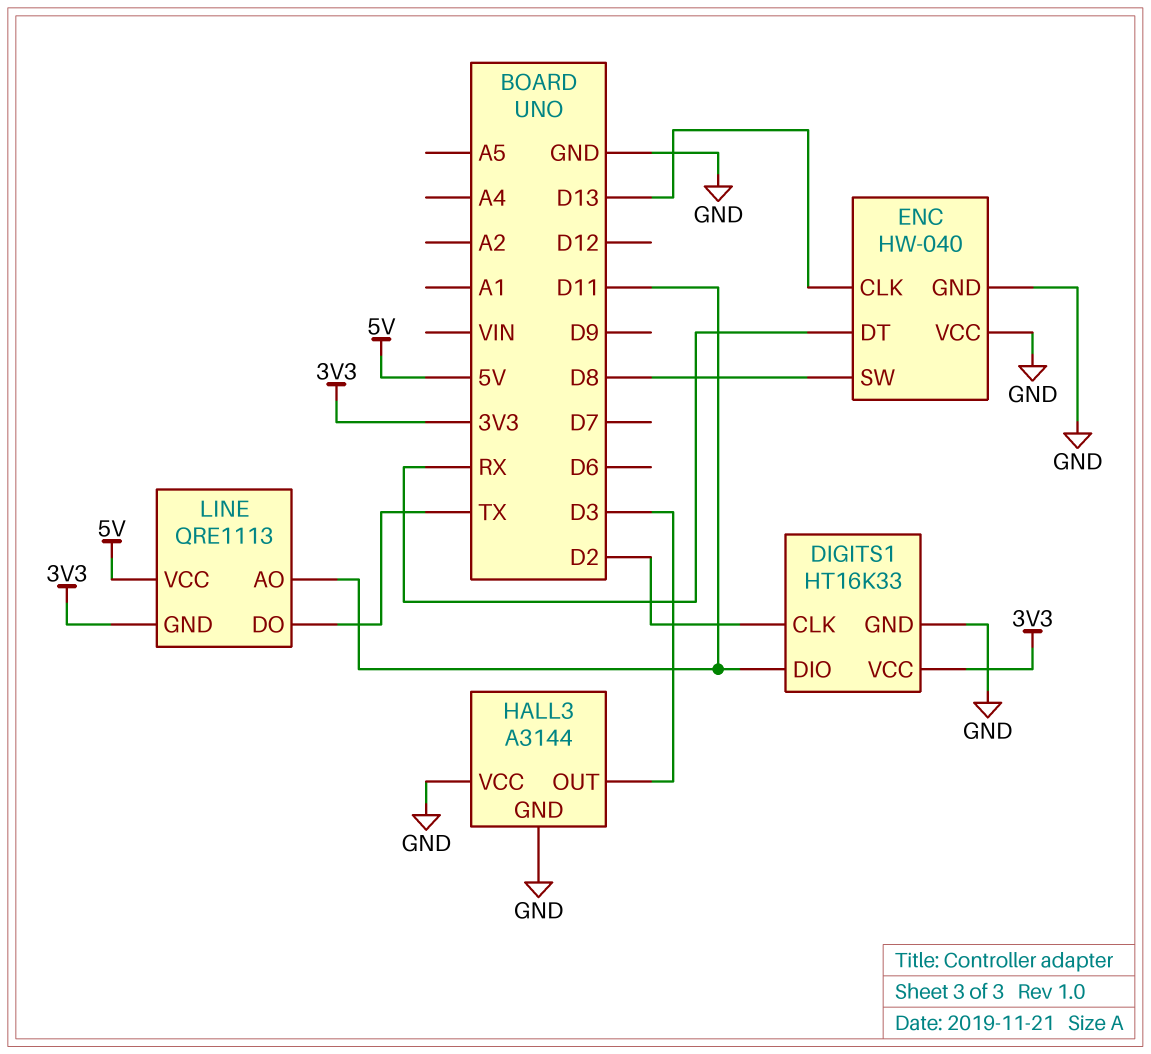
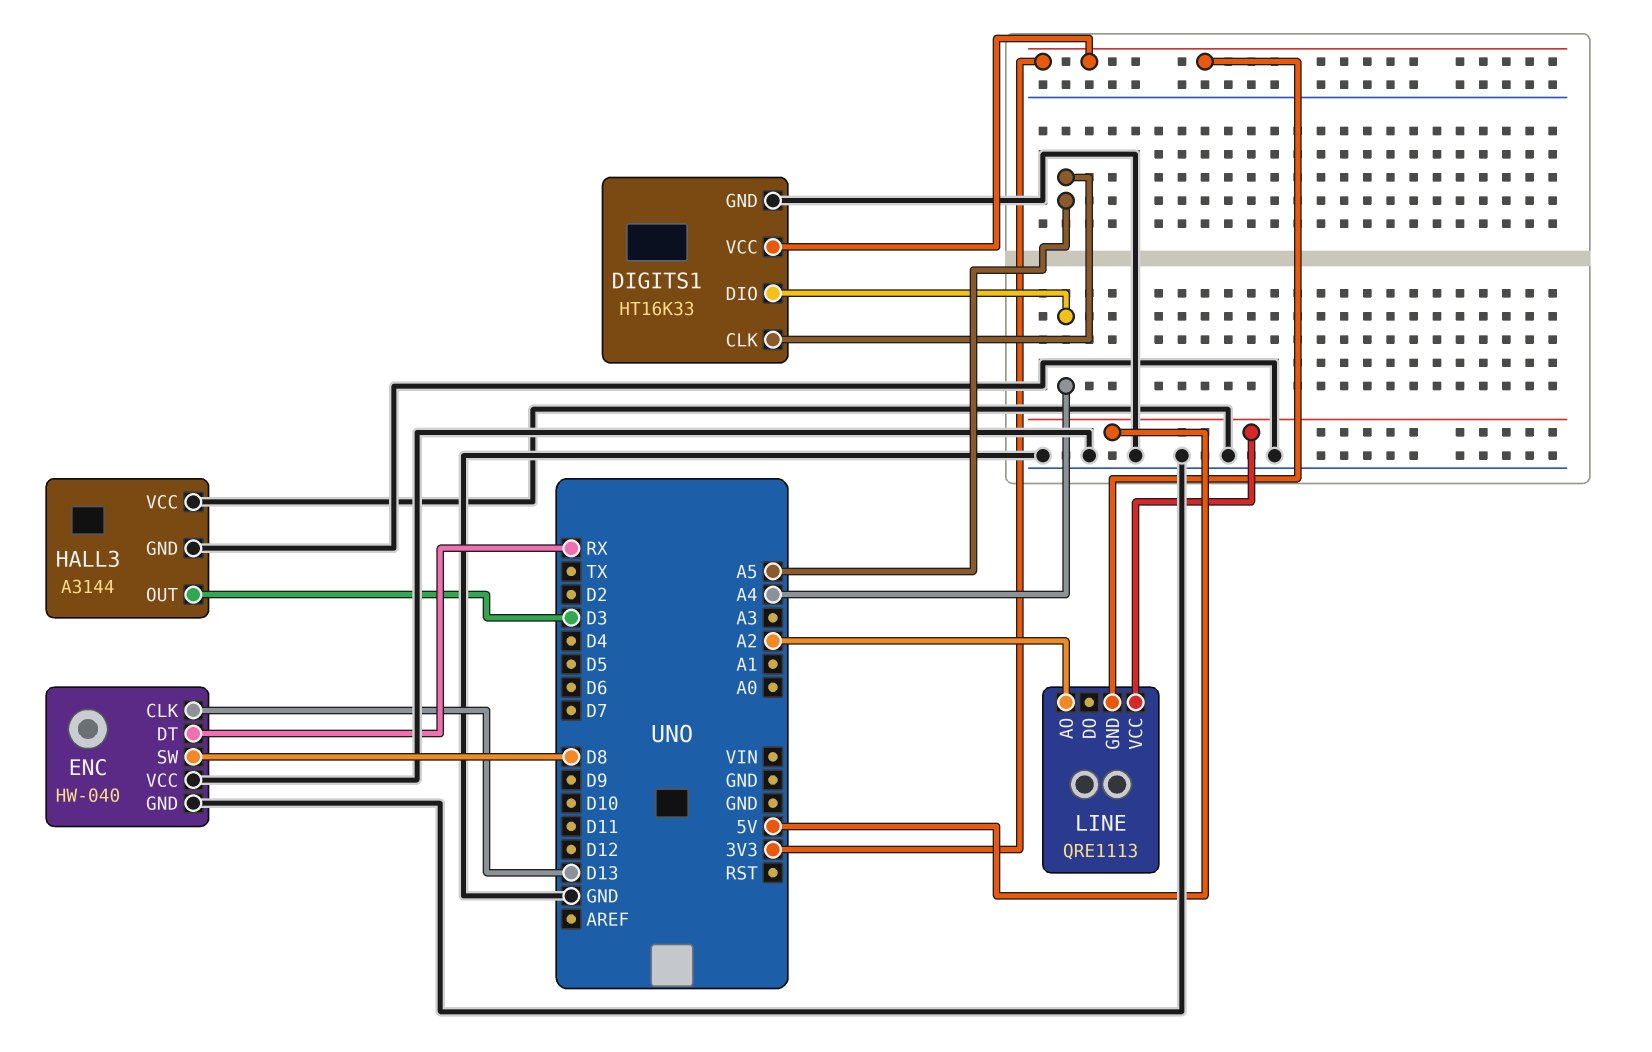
DIGITS1 pin CLK: D2 -> A5
DIGITS1 pin DIO: D11 -> A4
LINE pin AO: D11 -> A2
LINE pin DO: TX -> none

